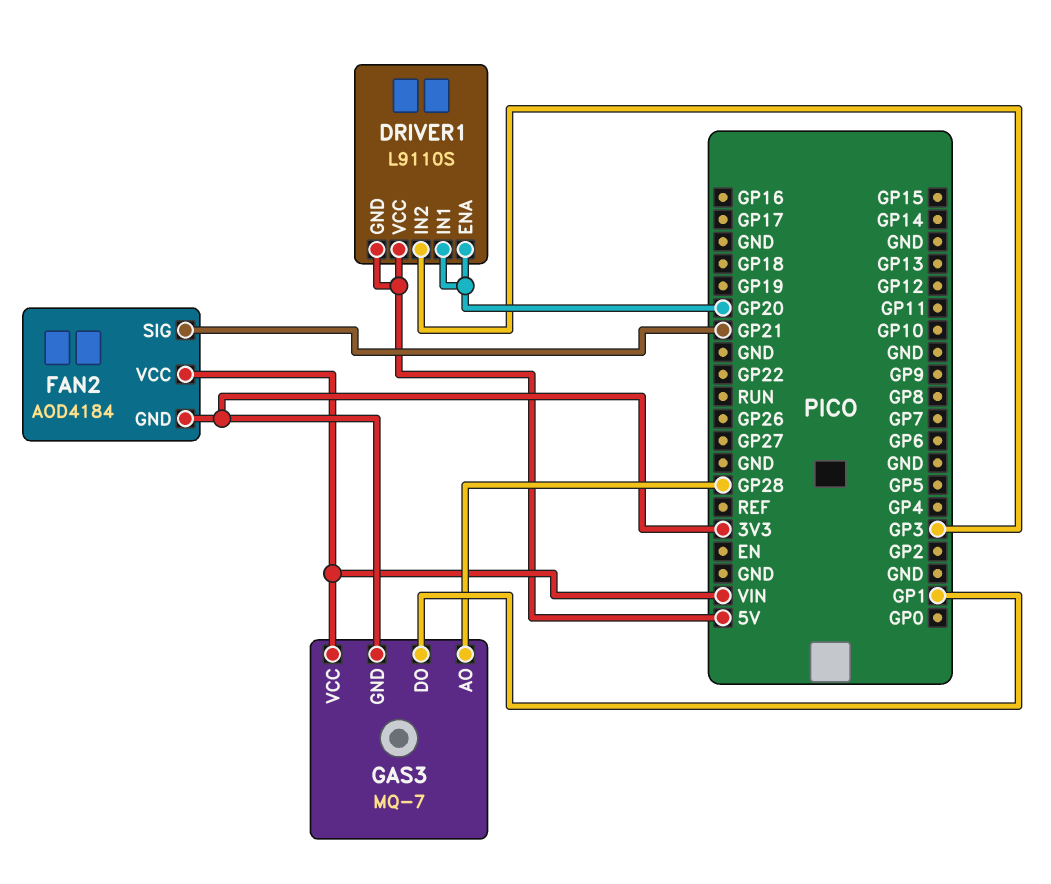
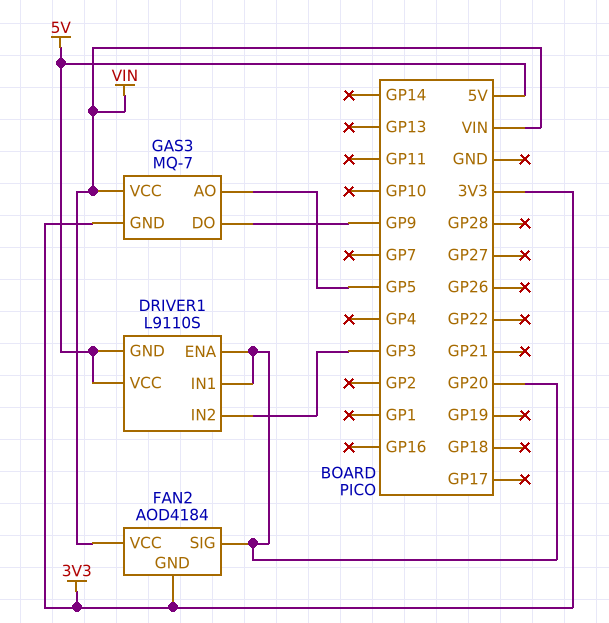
FAN2 pin SIG: GP21 -> GP20
GAS3 pin AO: GP28 -> GP5
GAS3 pin DO: GP1 -> GP9

